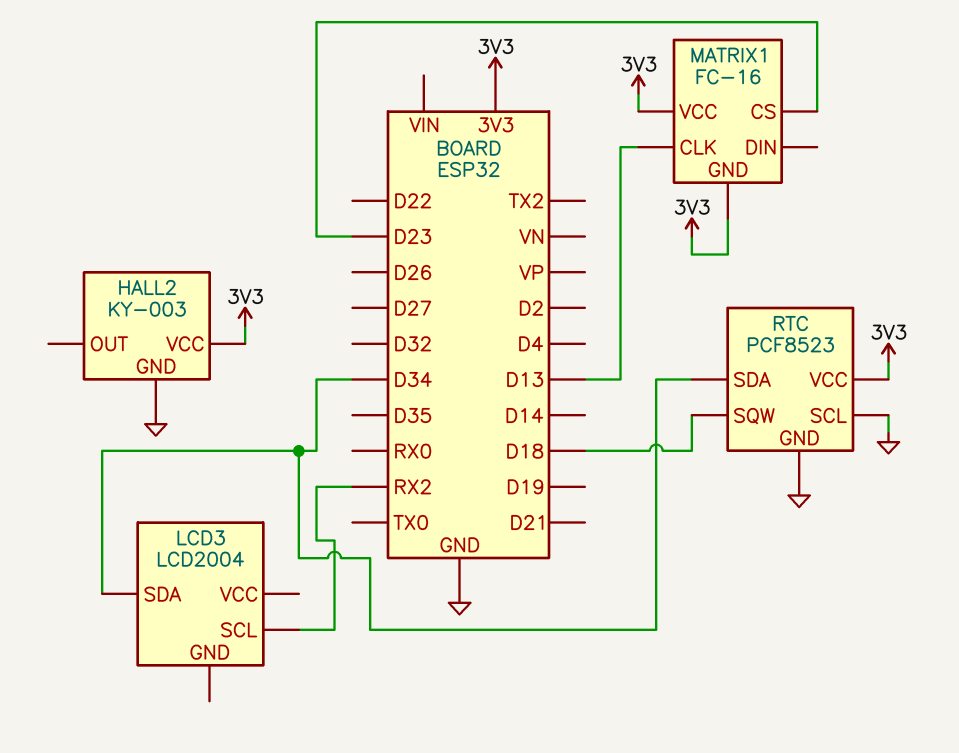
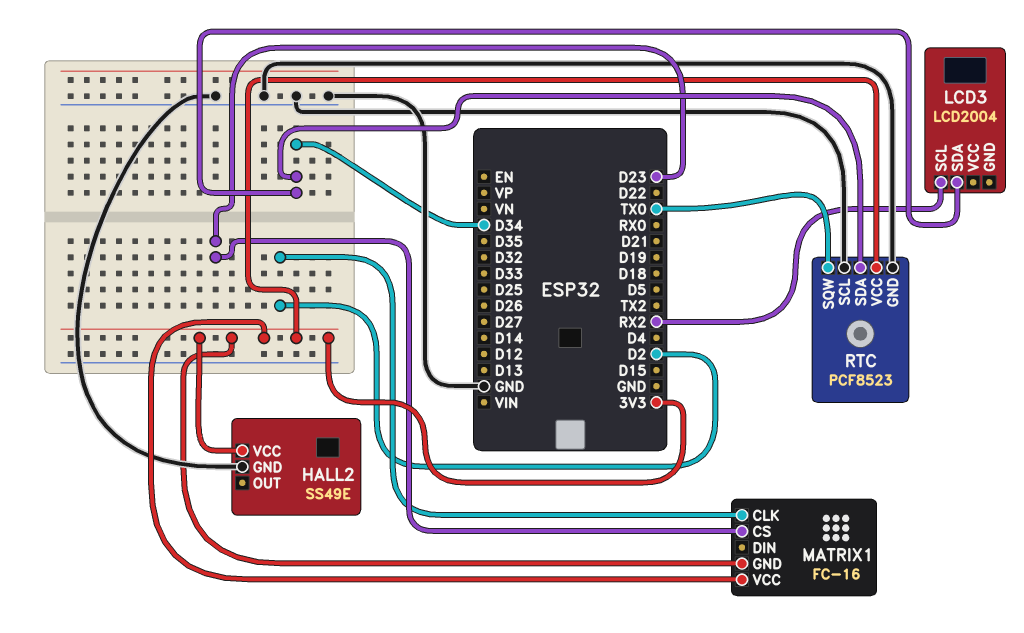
HALL2: KY-003 -> SS49E
MATRIX1 pin CLK: D13 -> D2
RTC pin SQW: D18 -> TX0

